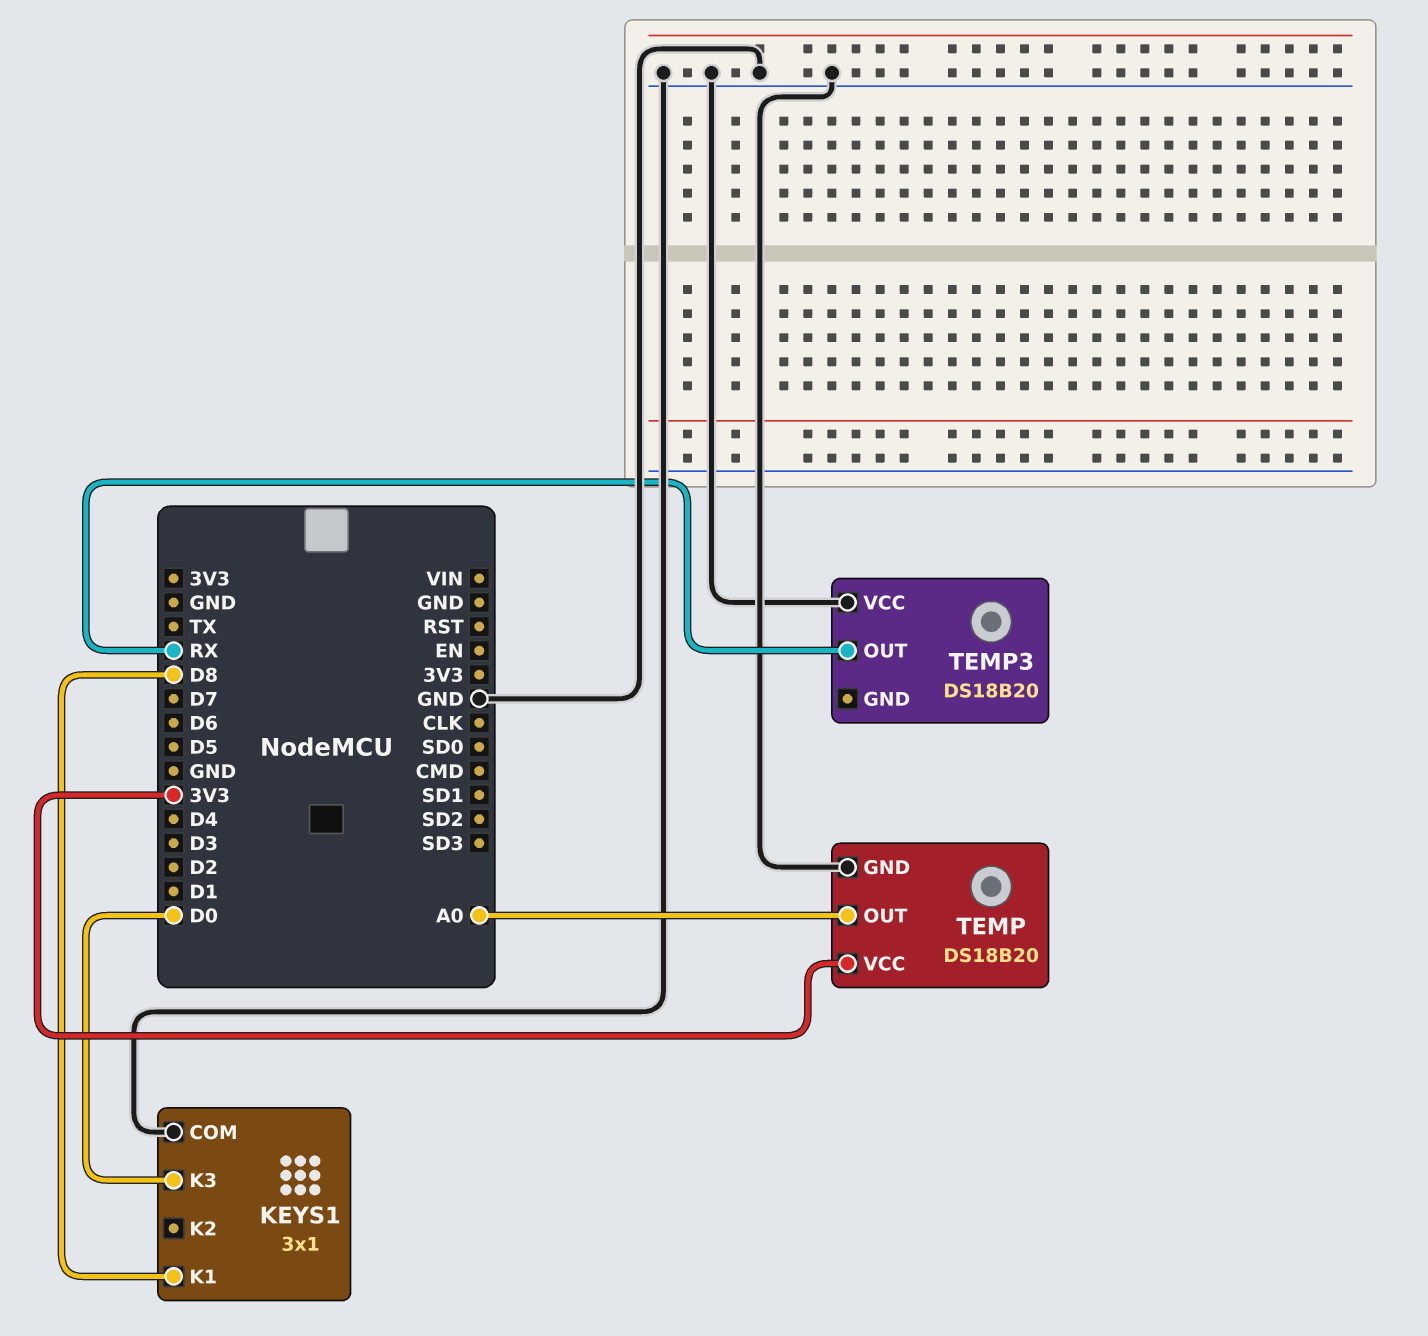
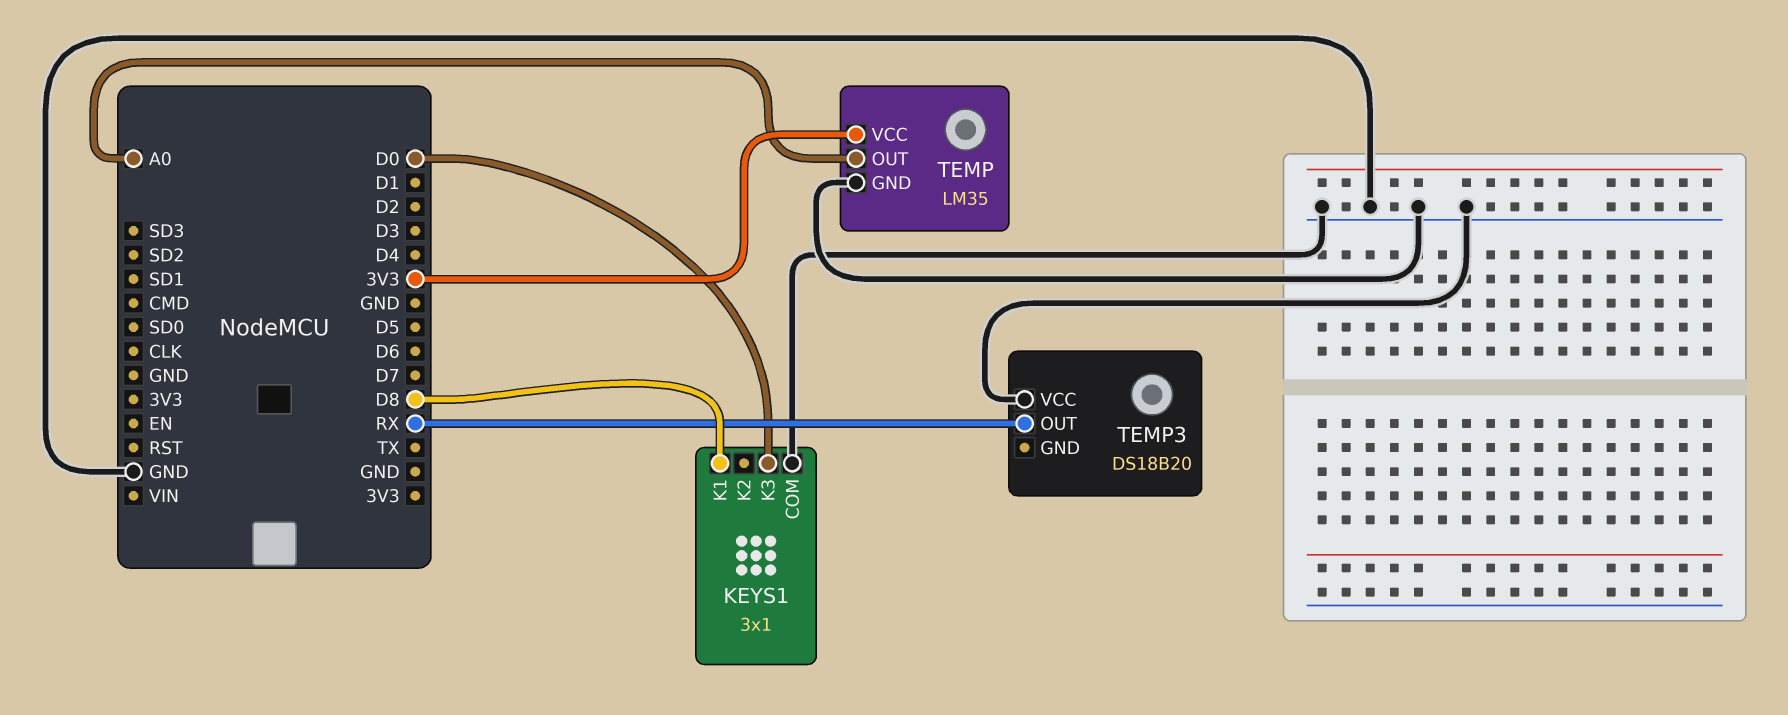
TEMP: DS18B20 -> LM35

